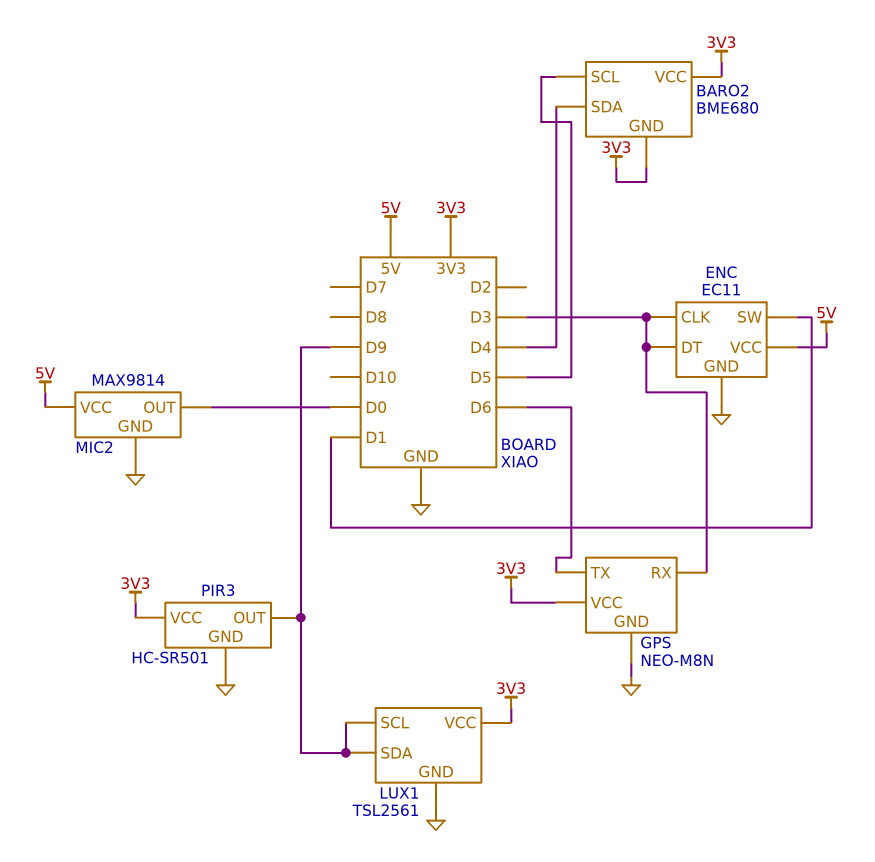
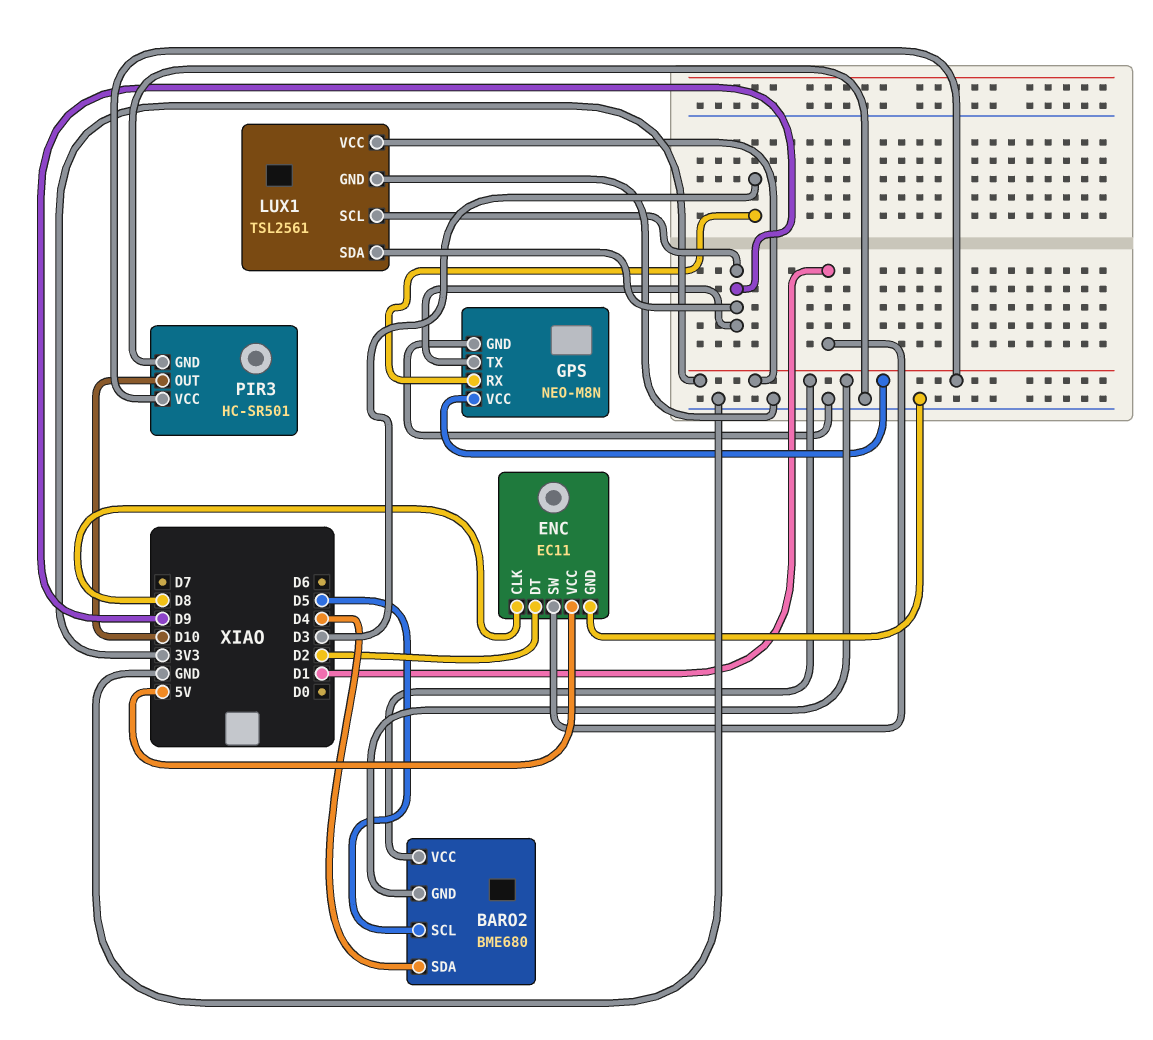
ENC pin CLK: D3 -> D8
ENC pin DT: D3 -> D2
GPS pin TX: D6 -> D9
MIC2: MAX9814 -> none
MIC2 pin GND: GND -> none
MIC2 pin OUT: D0 -> none
MIC2 pin VCC: 5V -> none
PIR3 pin OUT: D9 -> D10

